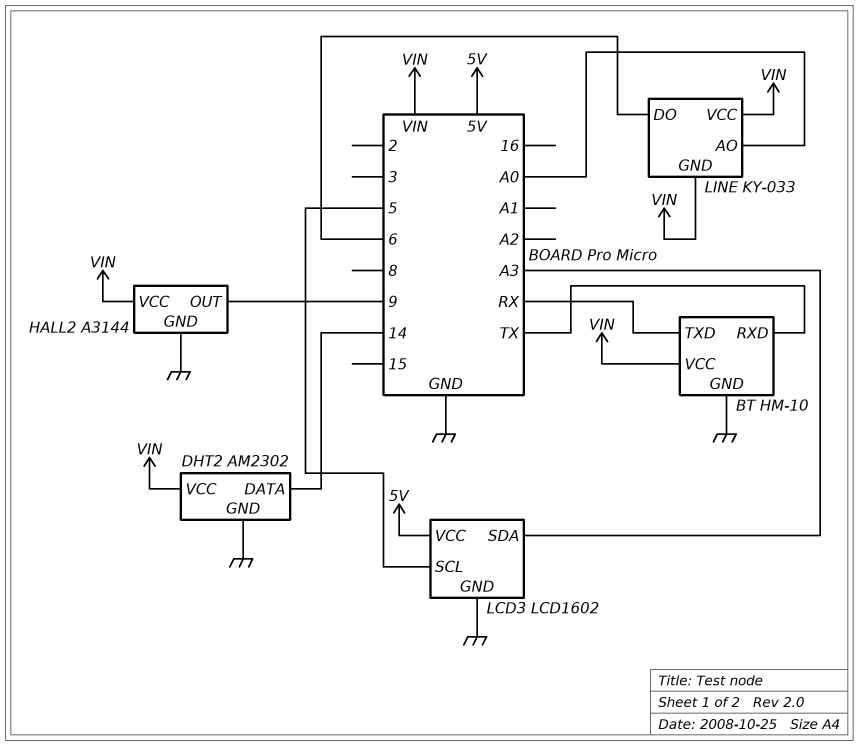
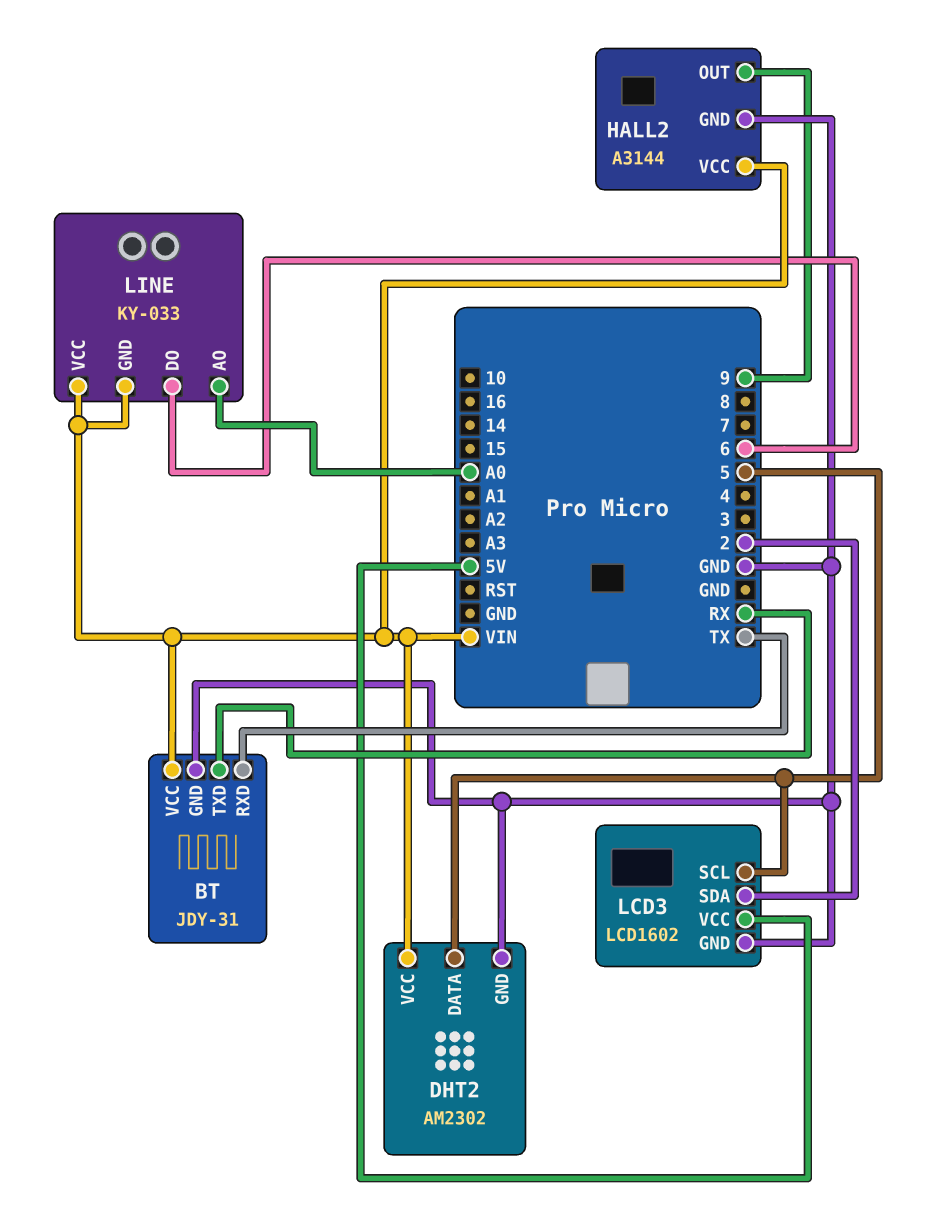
BT: HM-10 -> JDY-31
DHT2 pin DATA: 14 -> 5
LCD3 pin SDA: A3 -> 2

